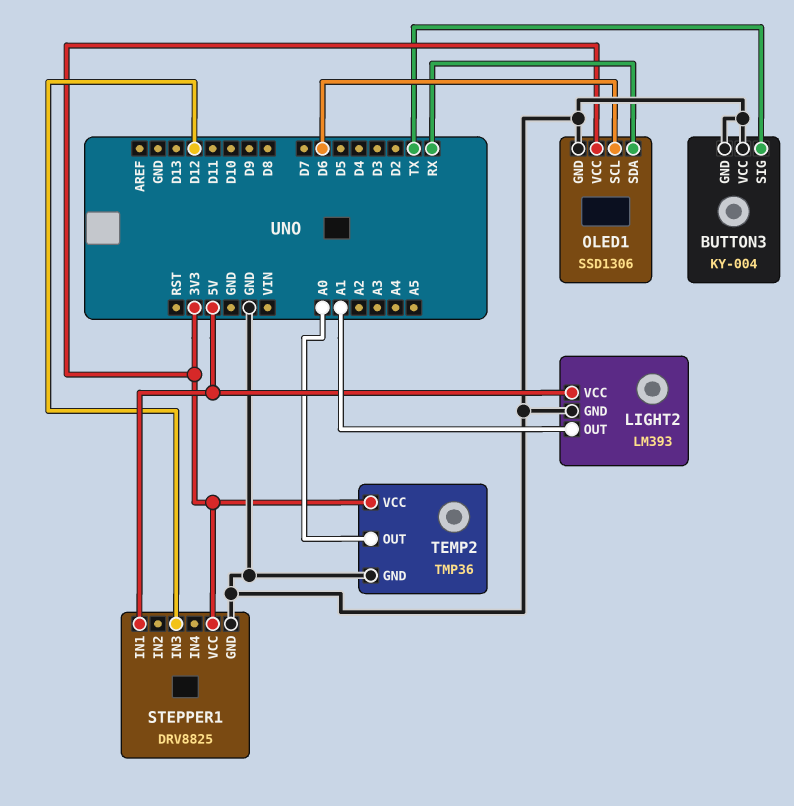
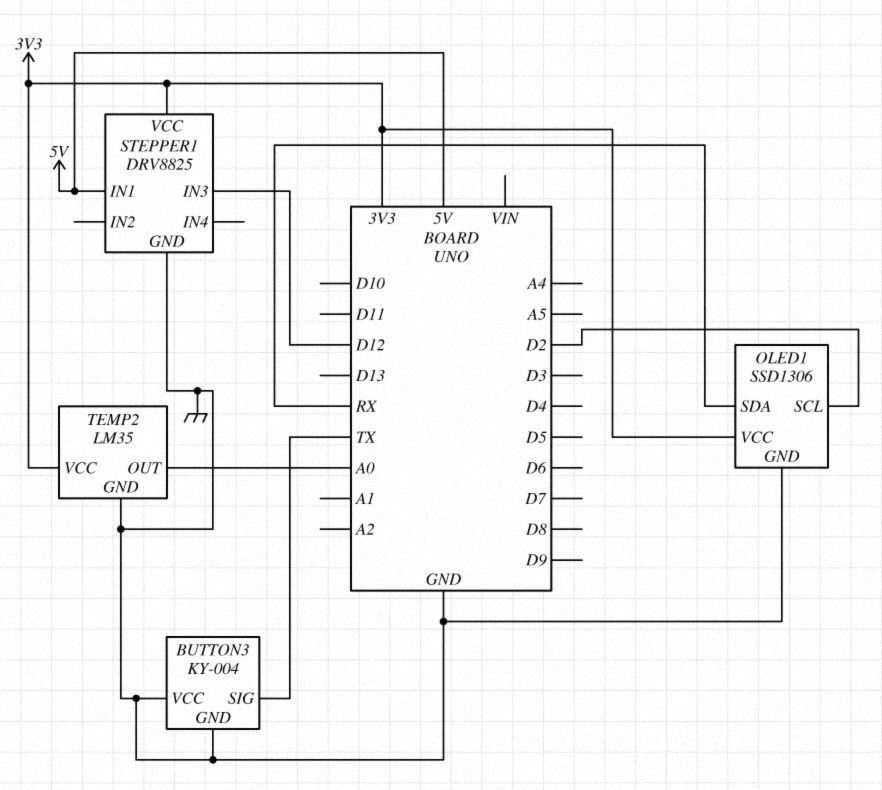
LIGHT2: LM393 -> none
LIGHT2 pin GND: GND -> none
LIGHT2 pin OUT: A1 -> none
LIGHT2 pin VCC: 5V -> none
OLED1 pin SCL: D6 -> D2
TEMP2: TMP36 -> LM35

